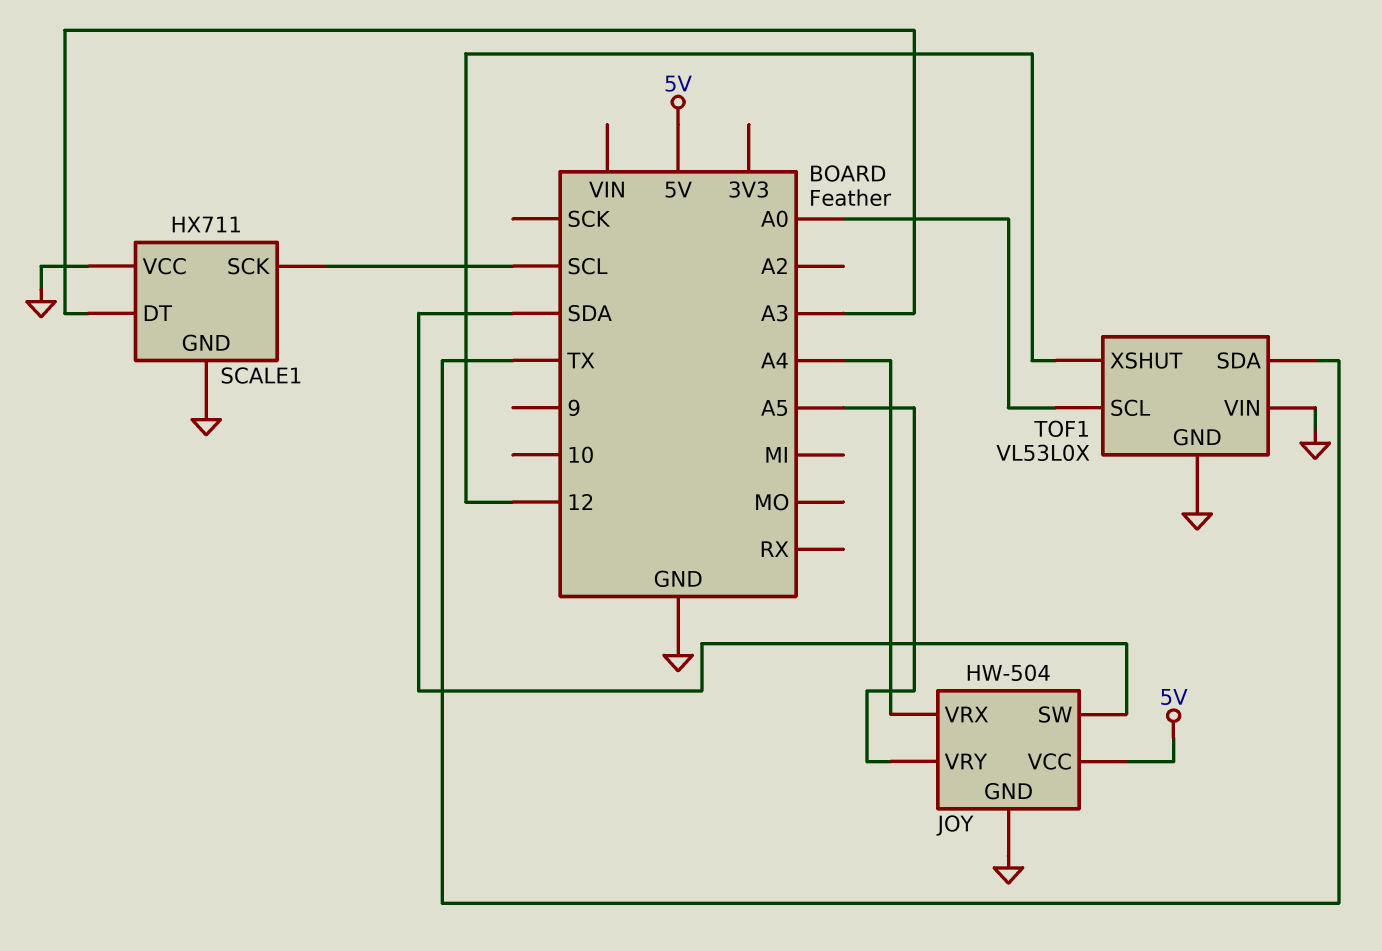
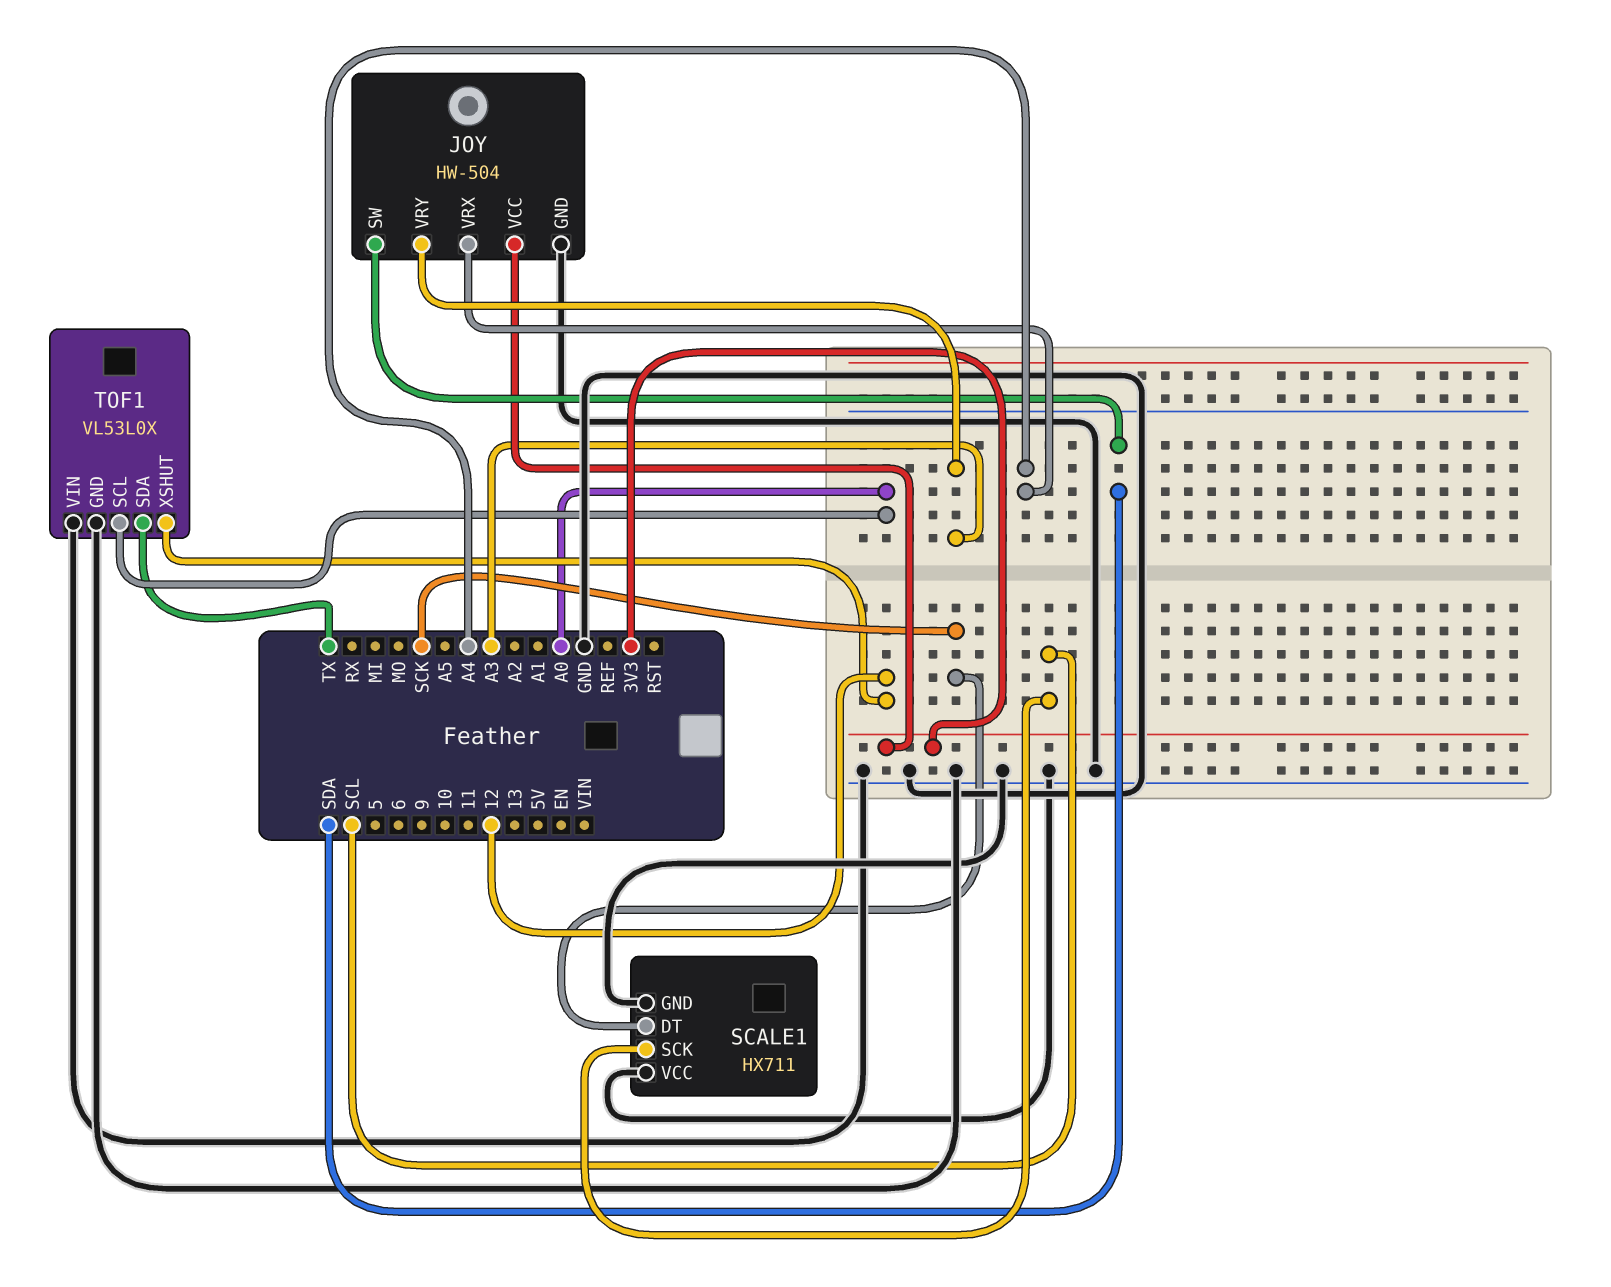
JOY pin VCC: 5V -> 3V3
JOY pin VRY: A5 -> A3
SCALE1 pin DT: A3 -> SCK

